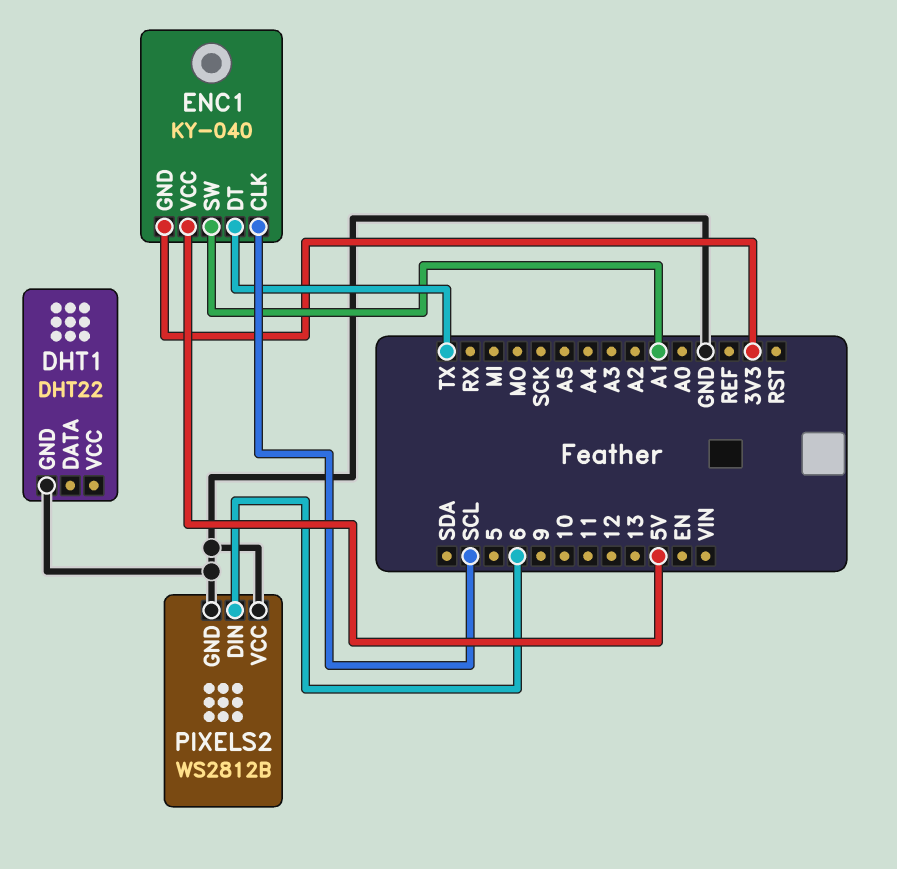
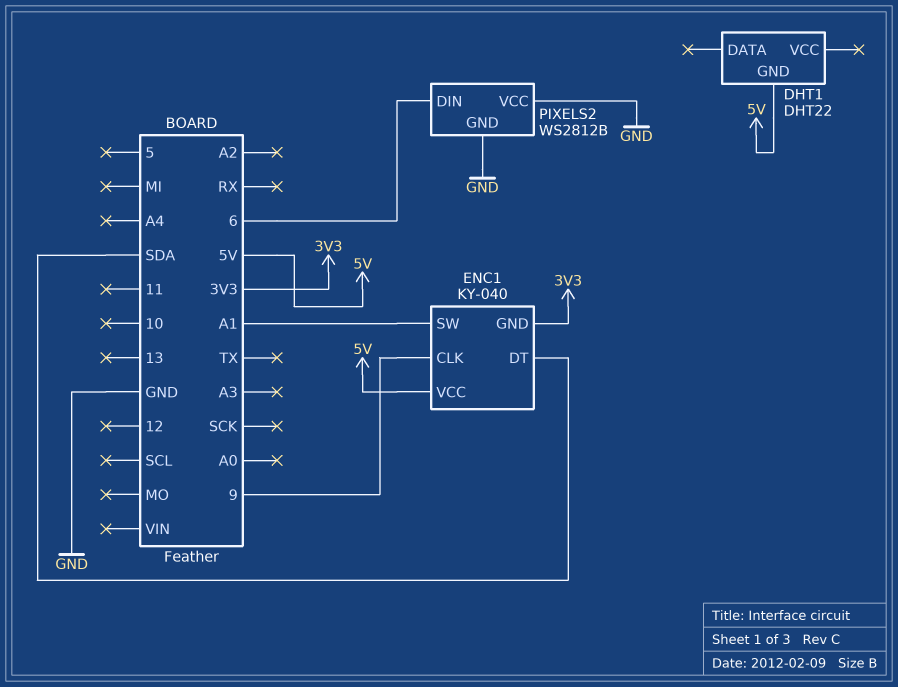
DHT1 pin GND: GND -> 5V
ENC1 pin CLK: SCL -> 9
ENC1 pin DT: TX -> SDA

